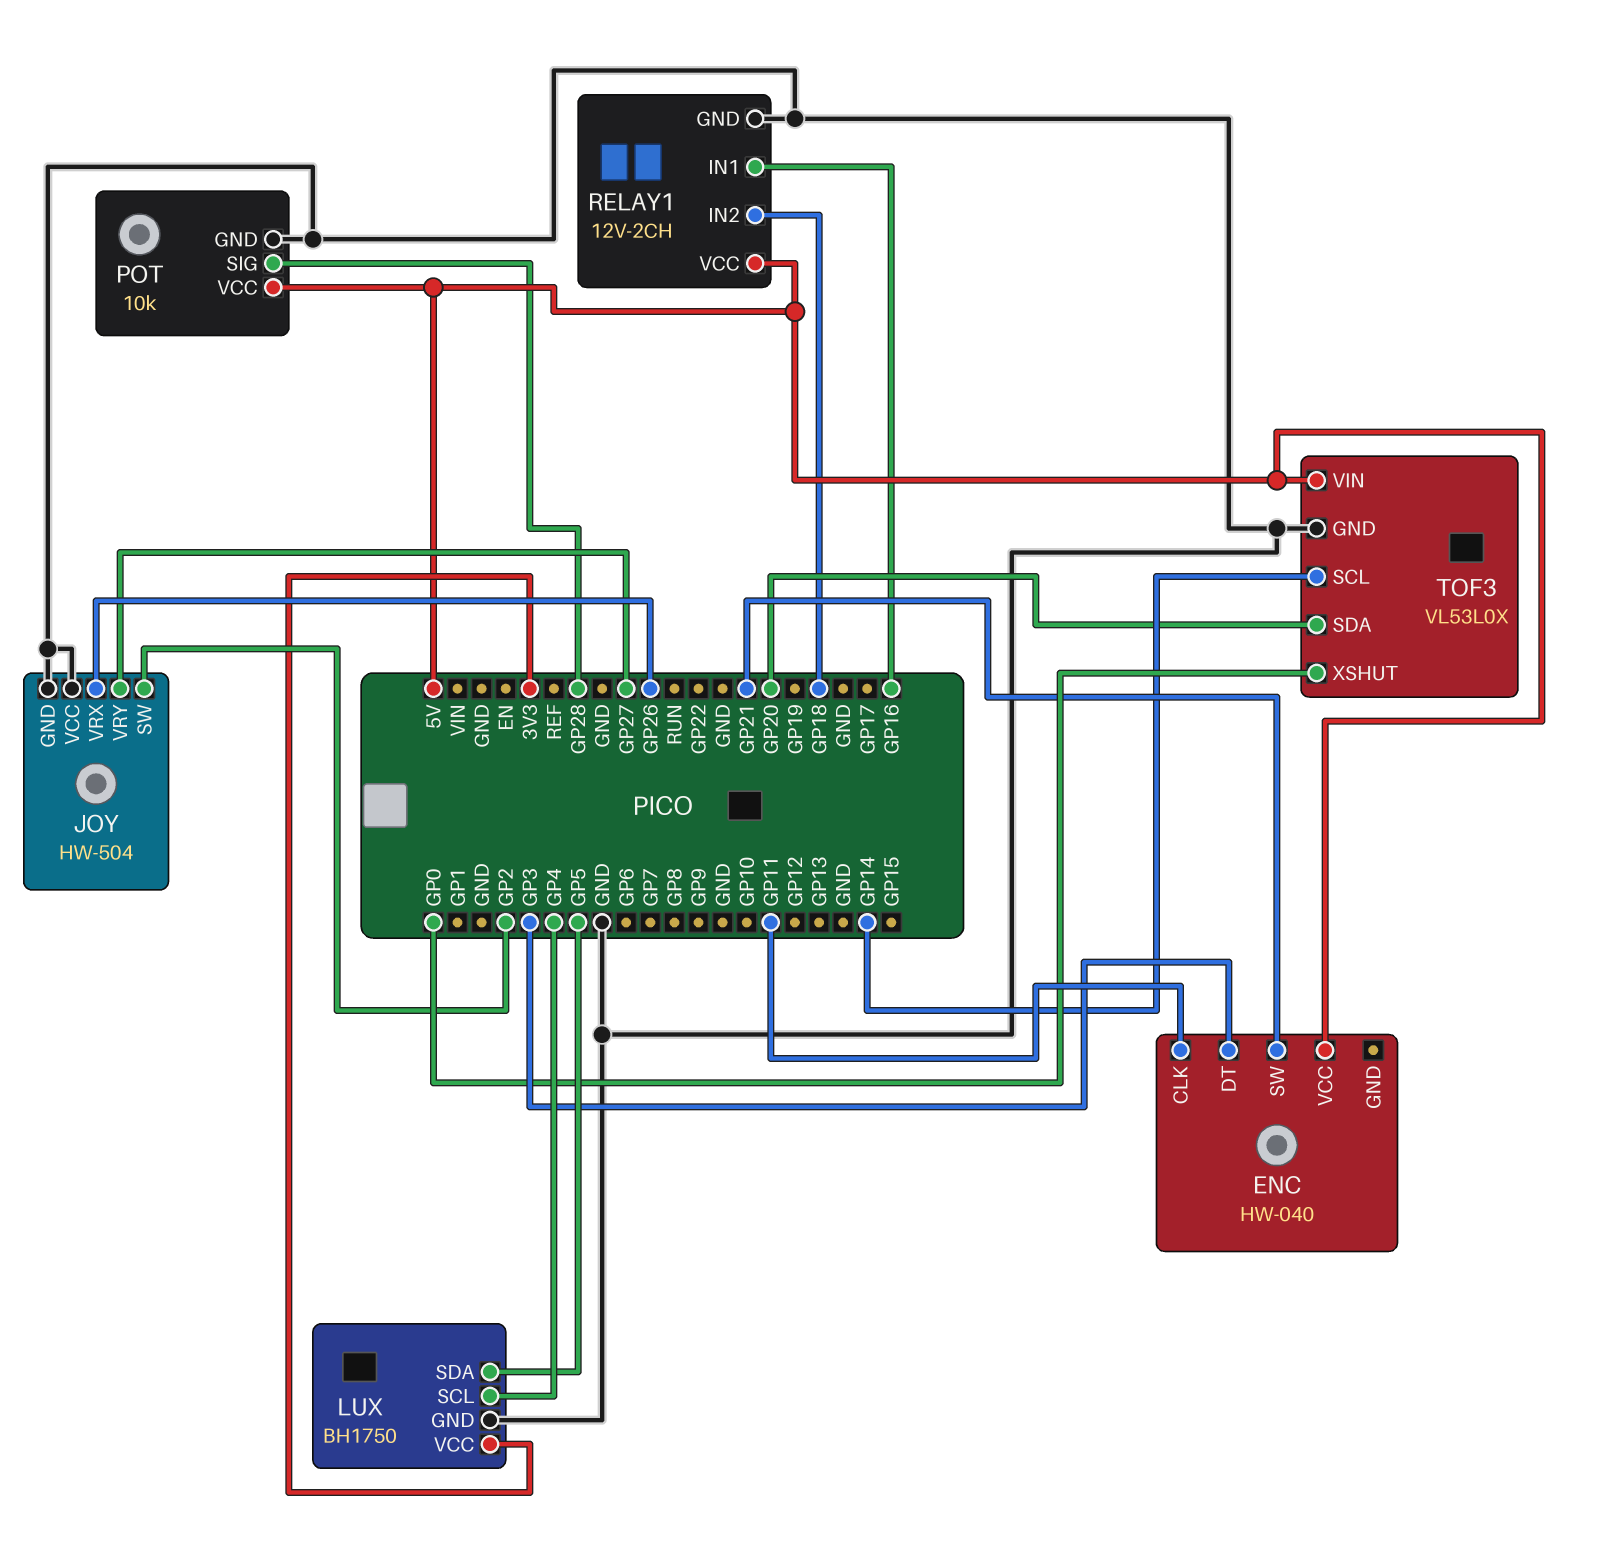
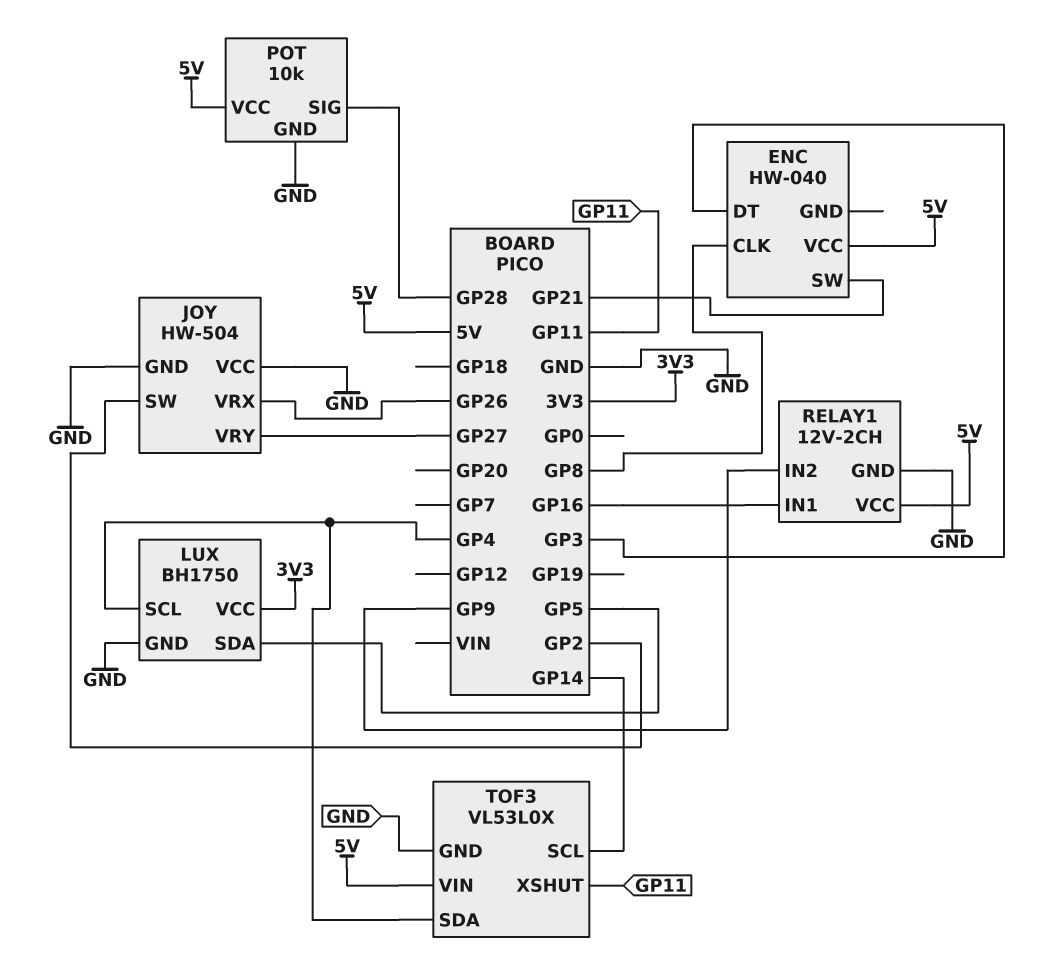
ENC pin CLK: GP11 -> GP8
RELAY1 pin IN2: GP18 -> GP9
TOF3 pin SDA: GP20 -> GP4
TOF3 pin XSHUT: GP0 -> GP11

